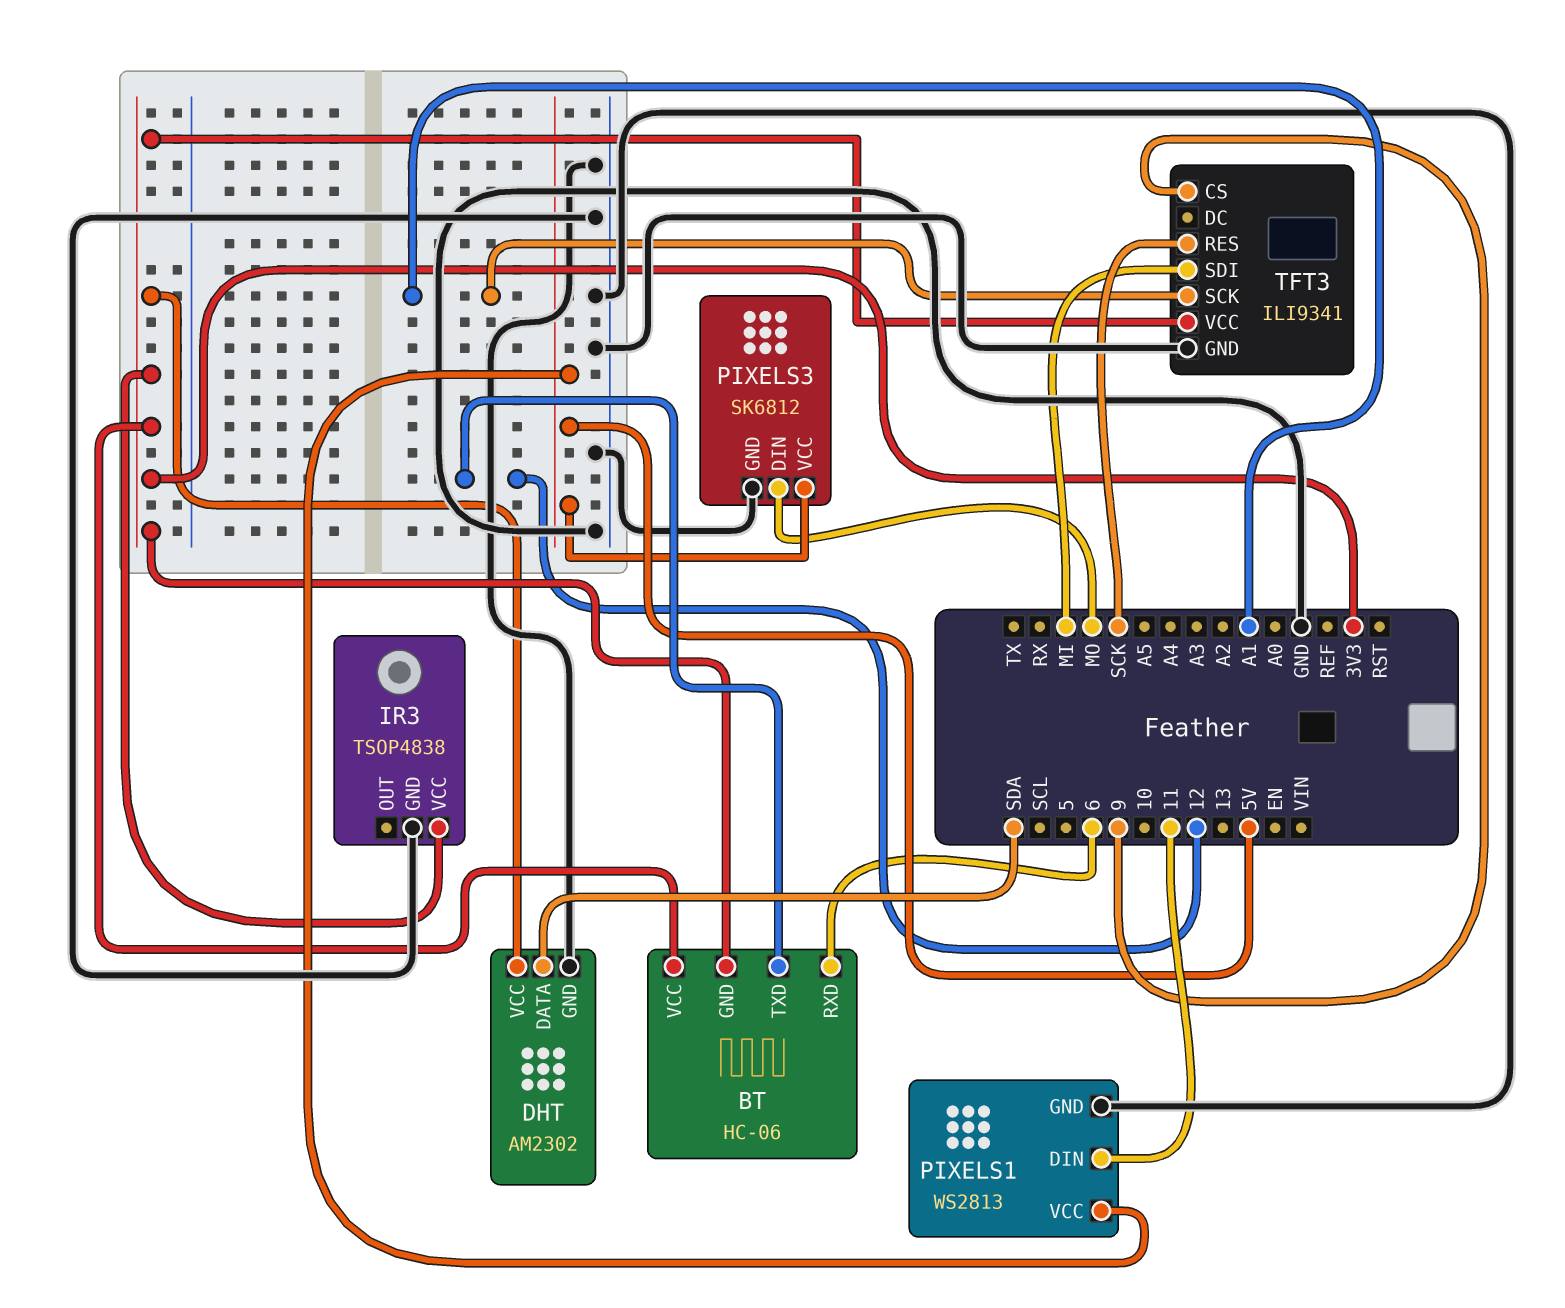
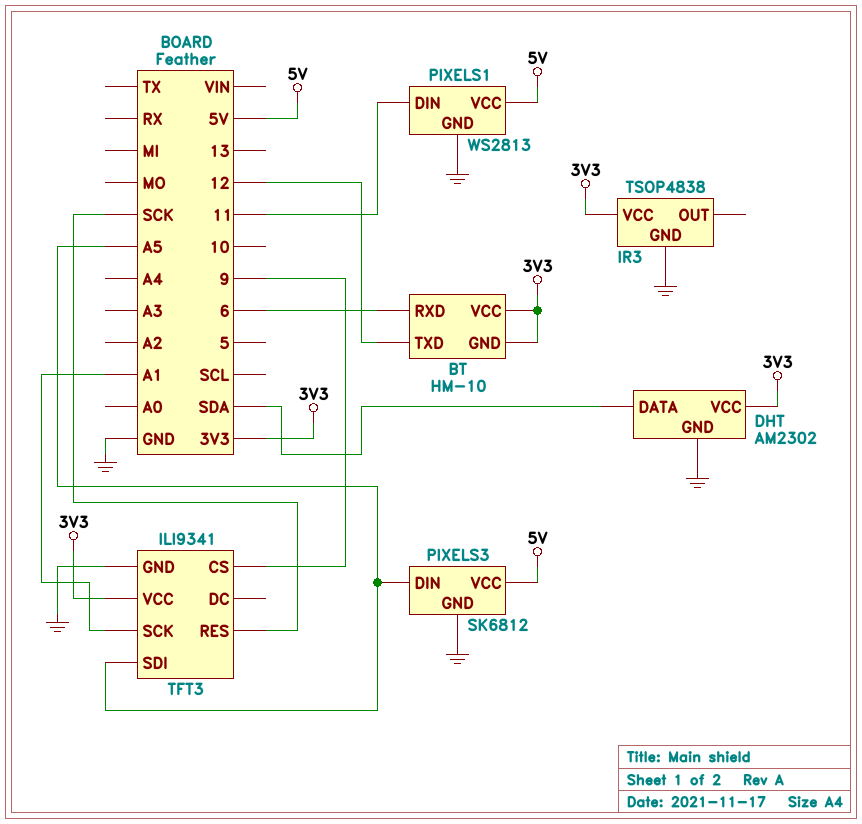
BT: HC-06 -> HM-10
PIXELS3 pin DIN: MO -> A5
TFT3 pin SDI: MI -> A5

